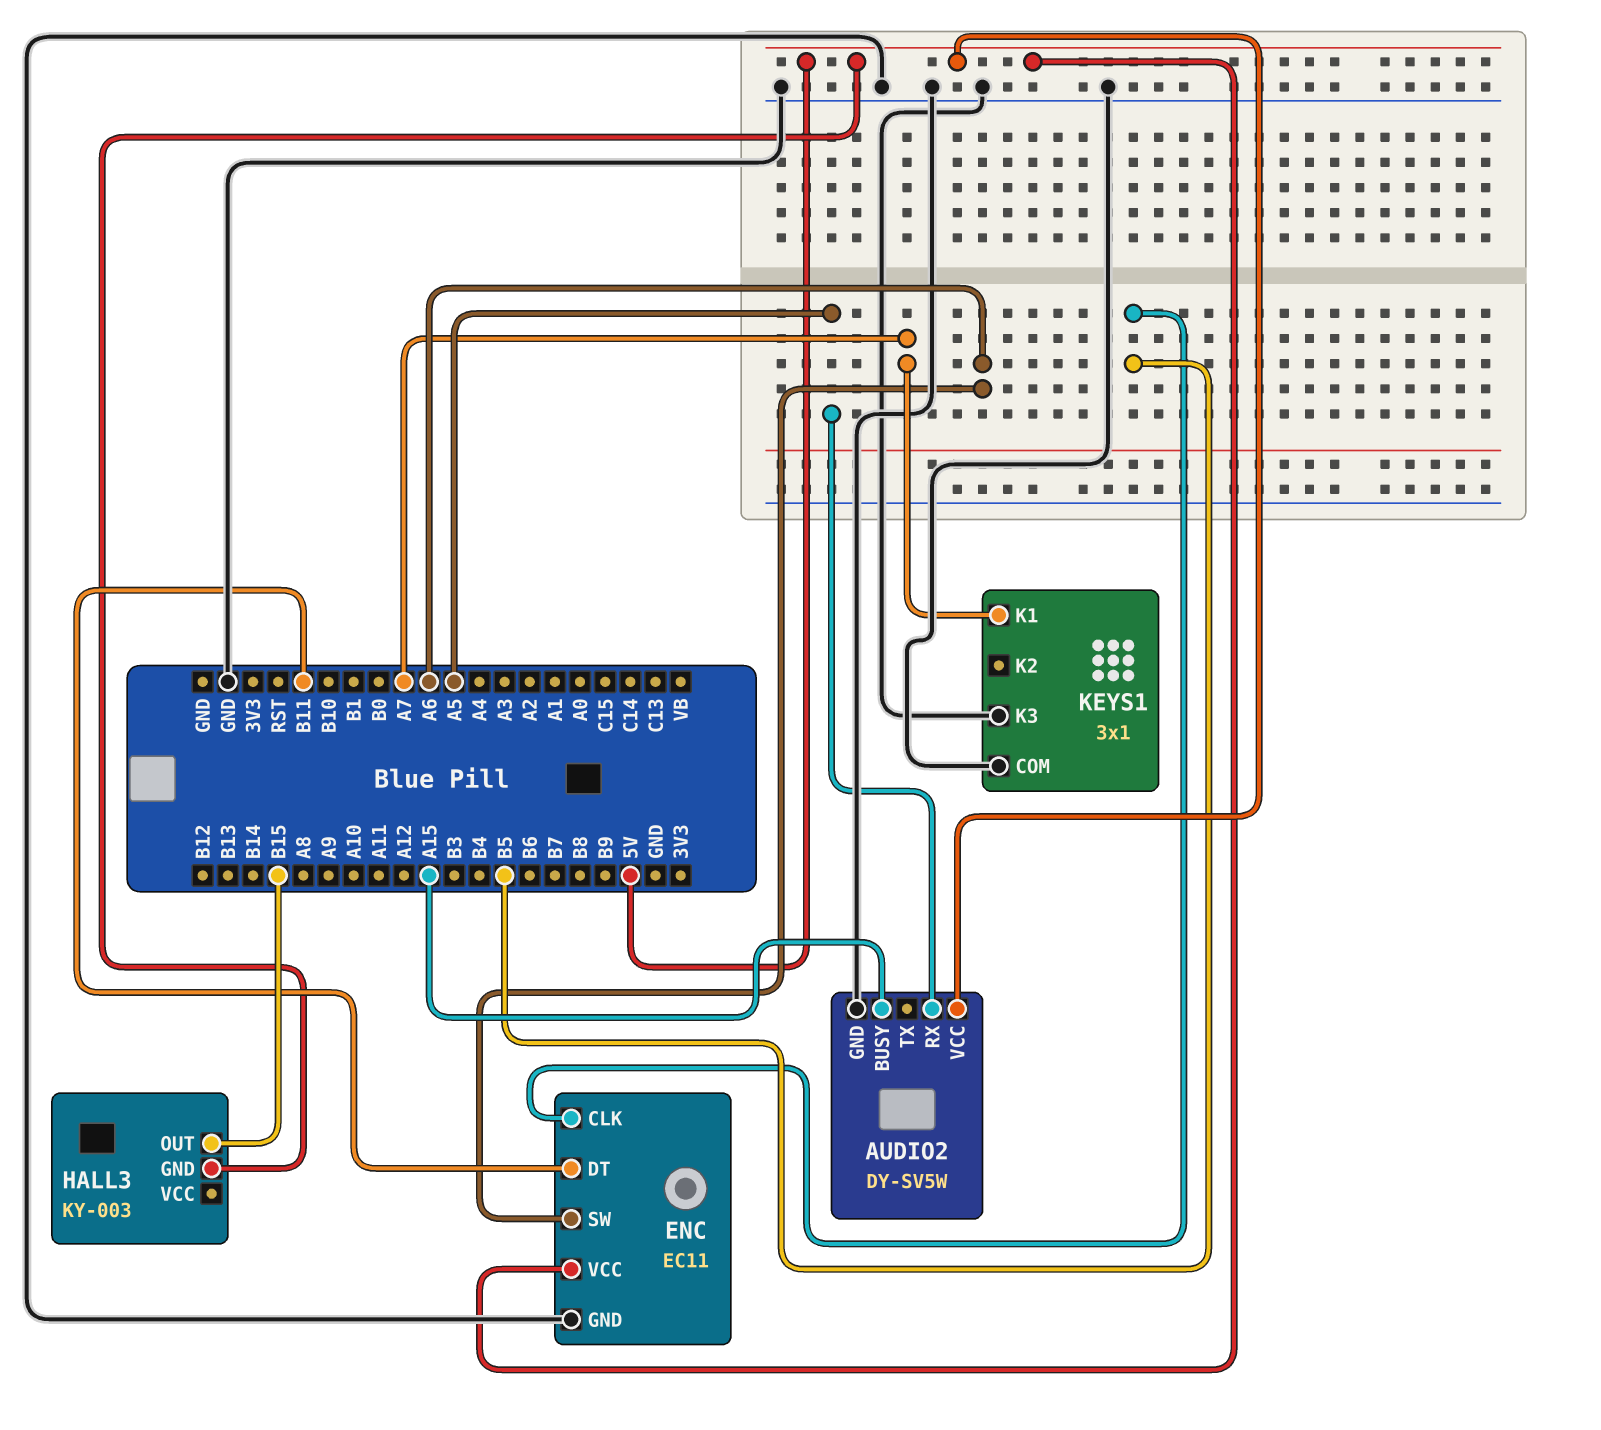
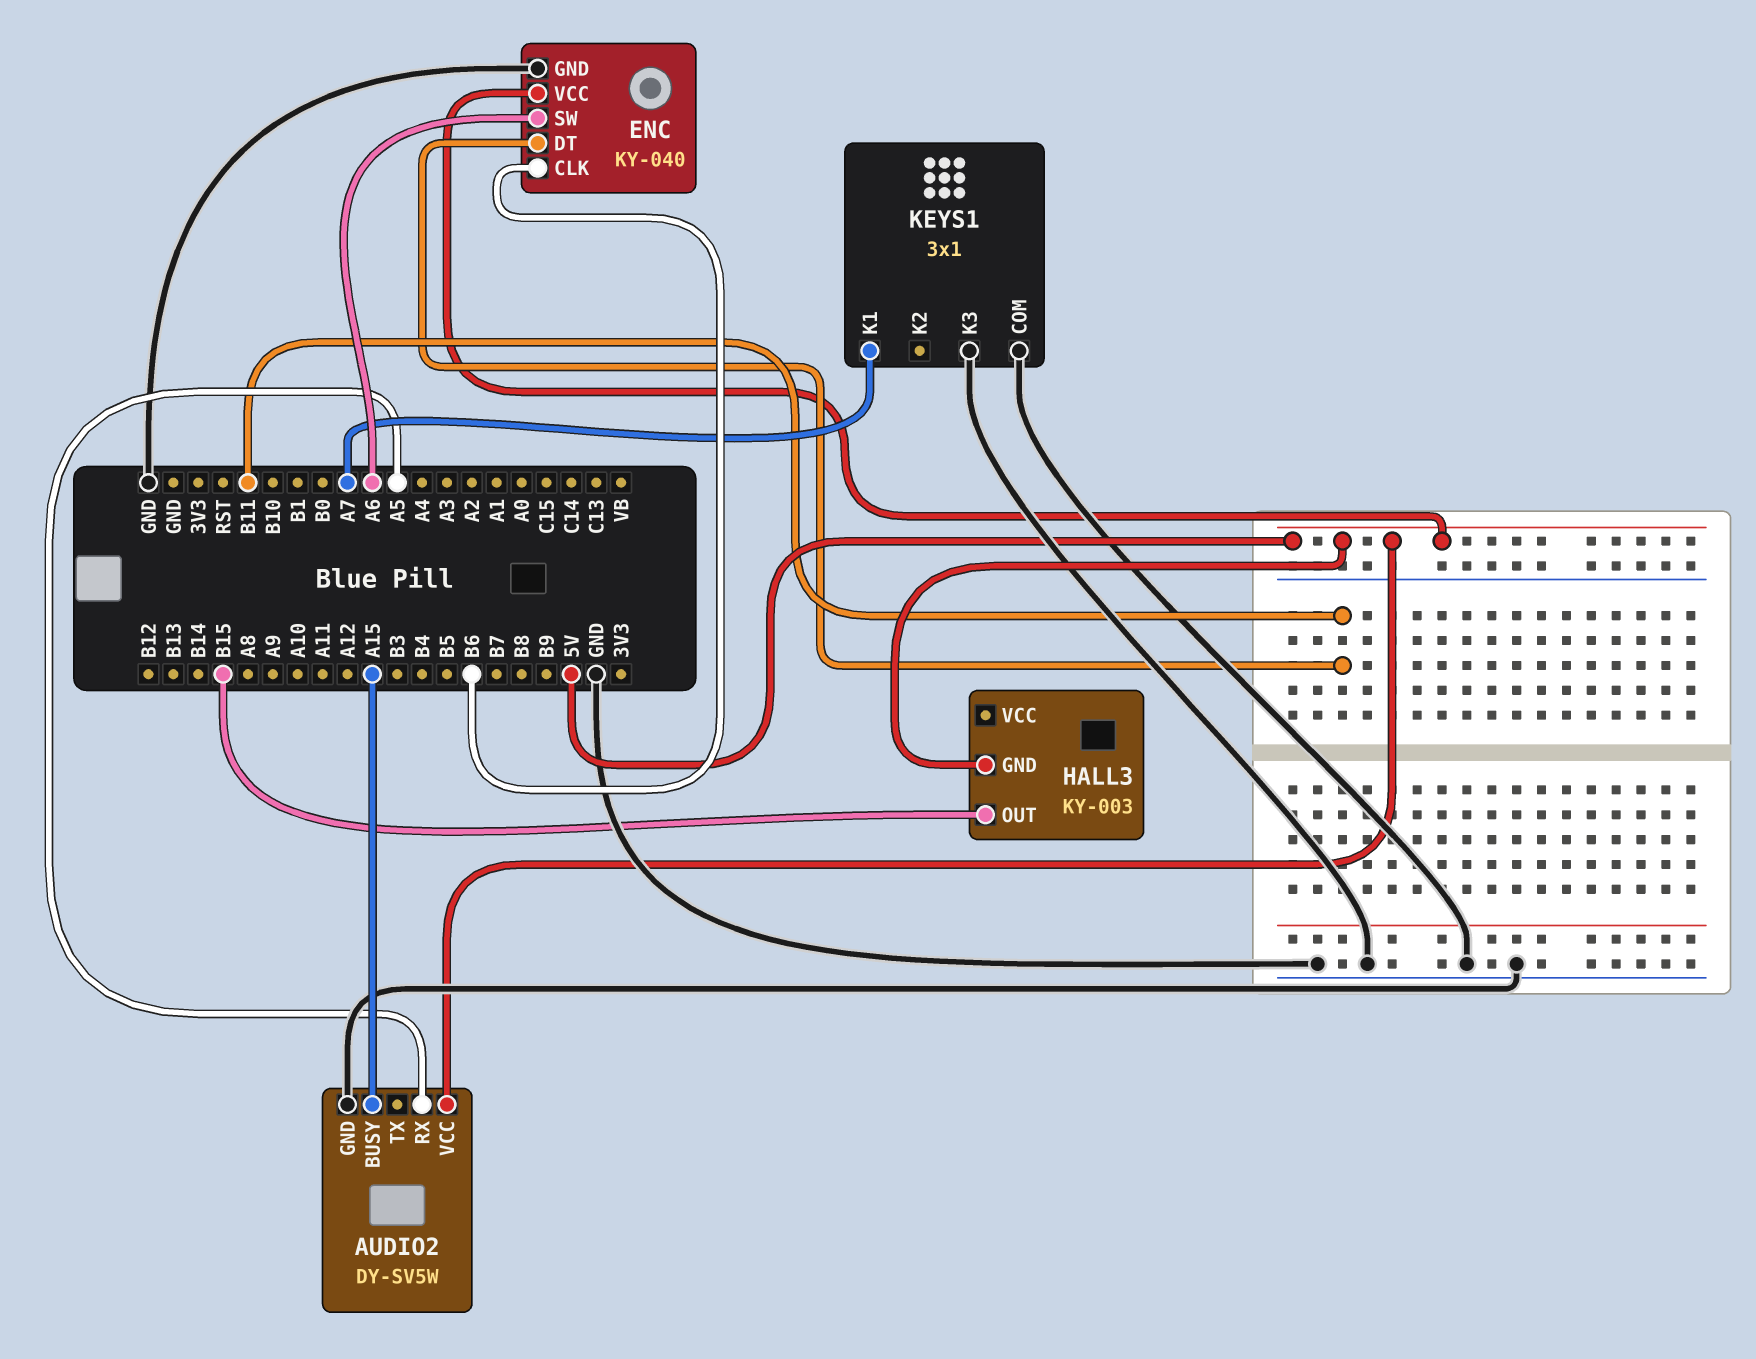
ENC: EC11 -> KY-040
ENC pin CLK: B5 -> B6

